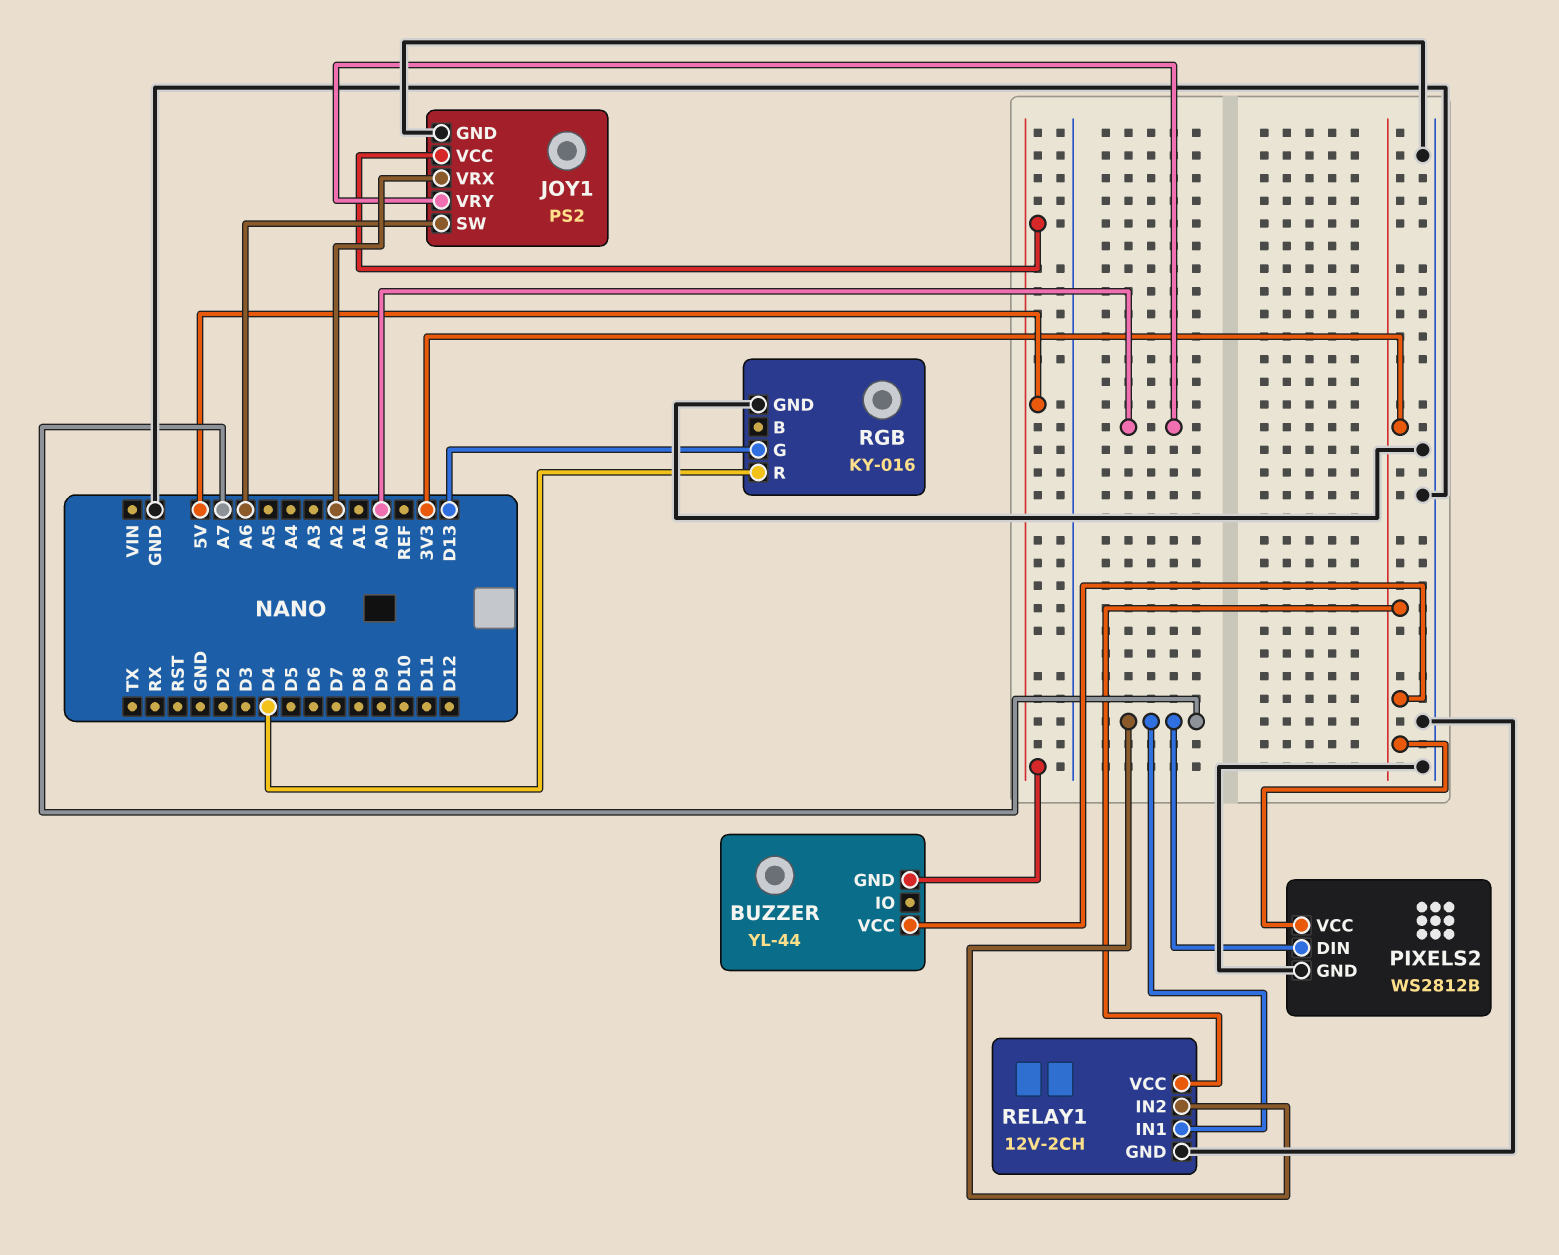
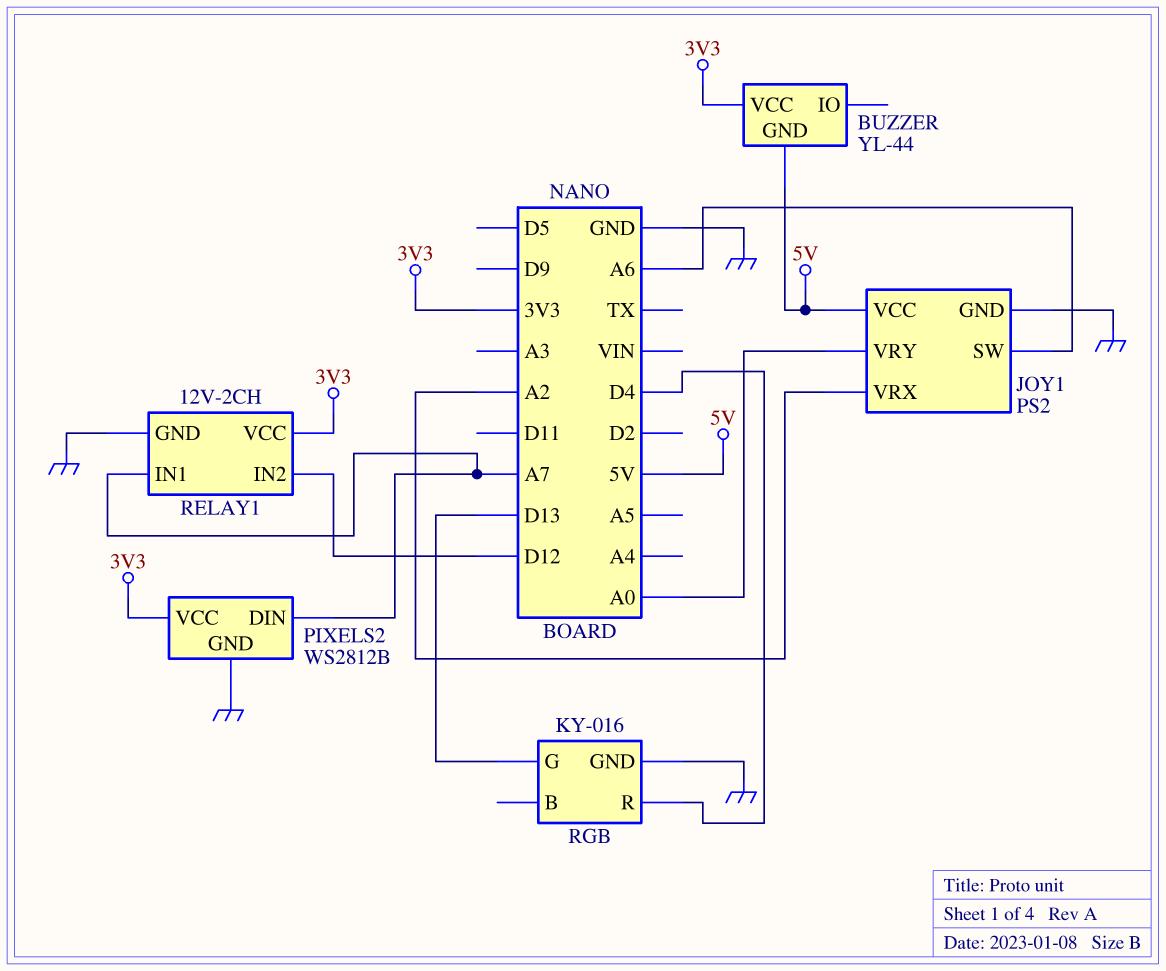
RELAY1 pin IN2: A7 -> D12

